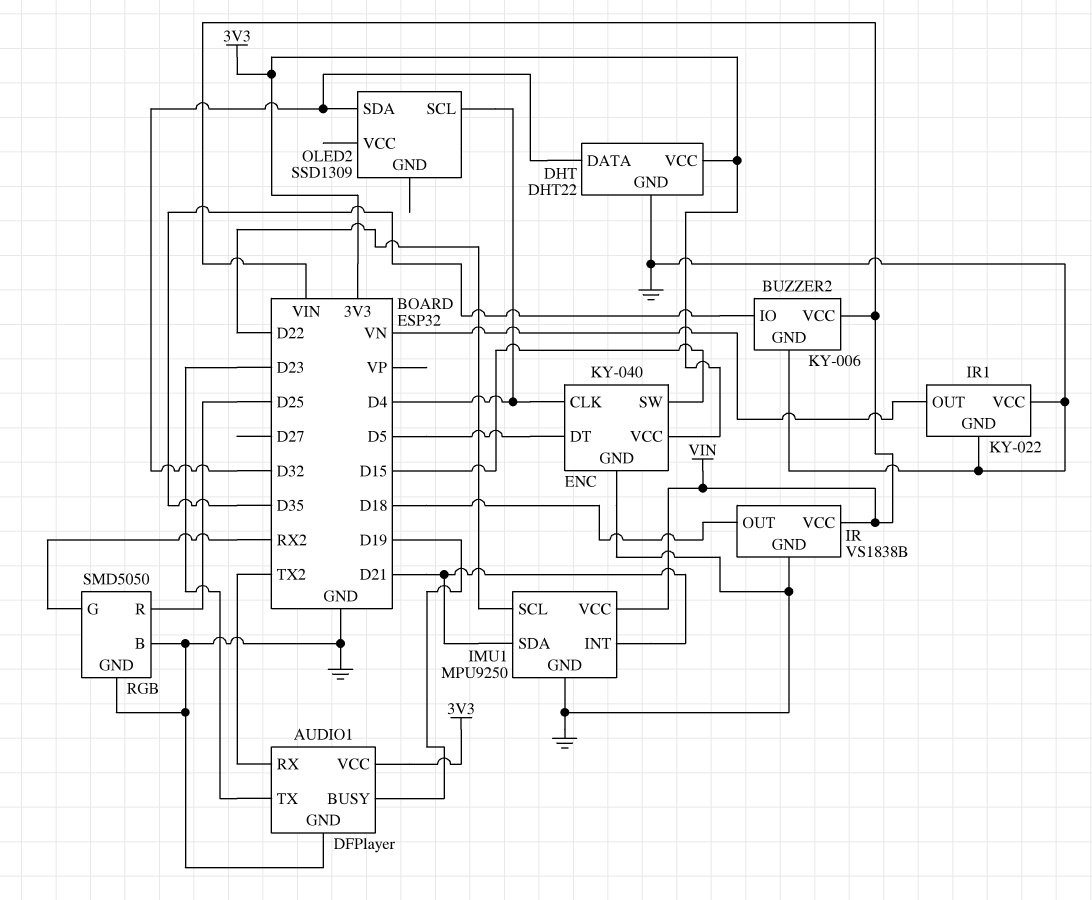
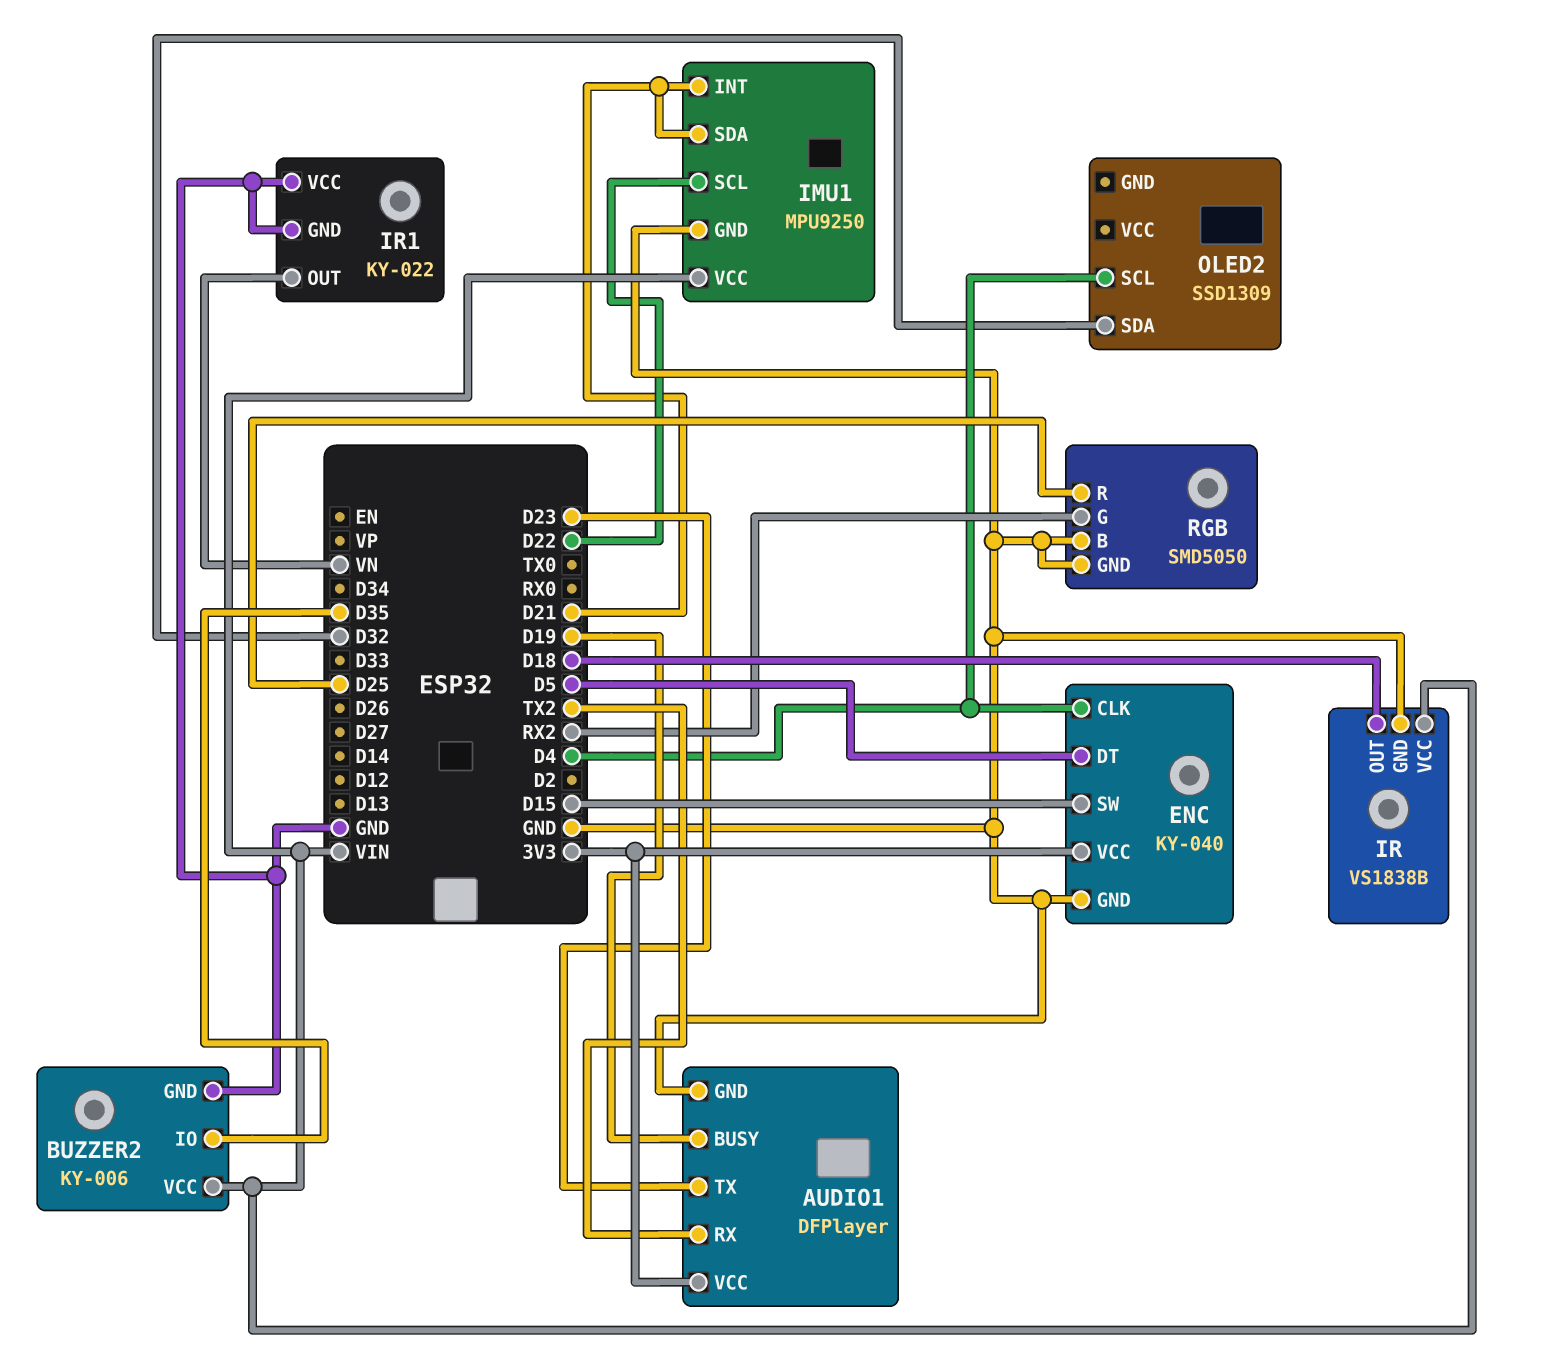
DHT: DHT22 -> none
DHT pin DATA: D32 -> none
DHT pin GND: GND -> none
DHT pin VCC: 3V3 -> none

